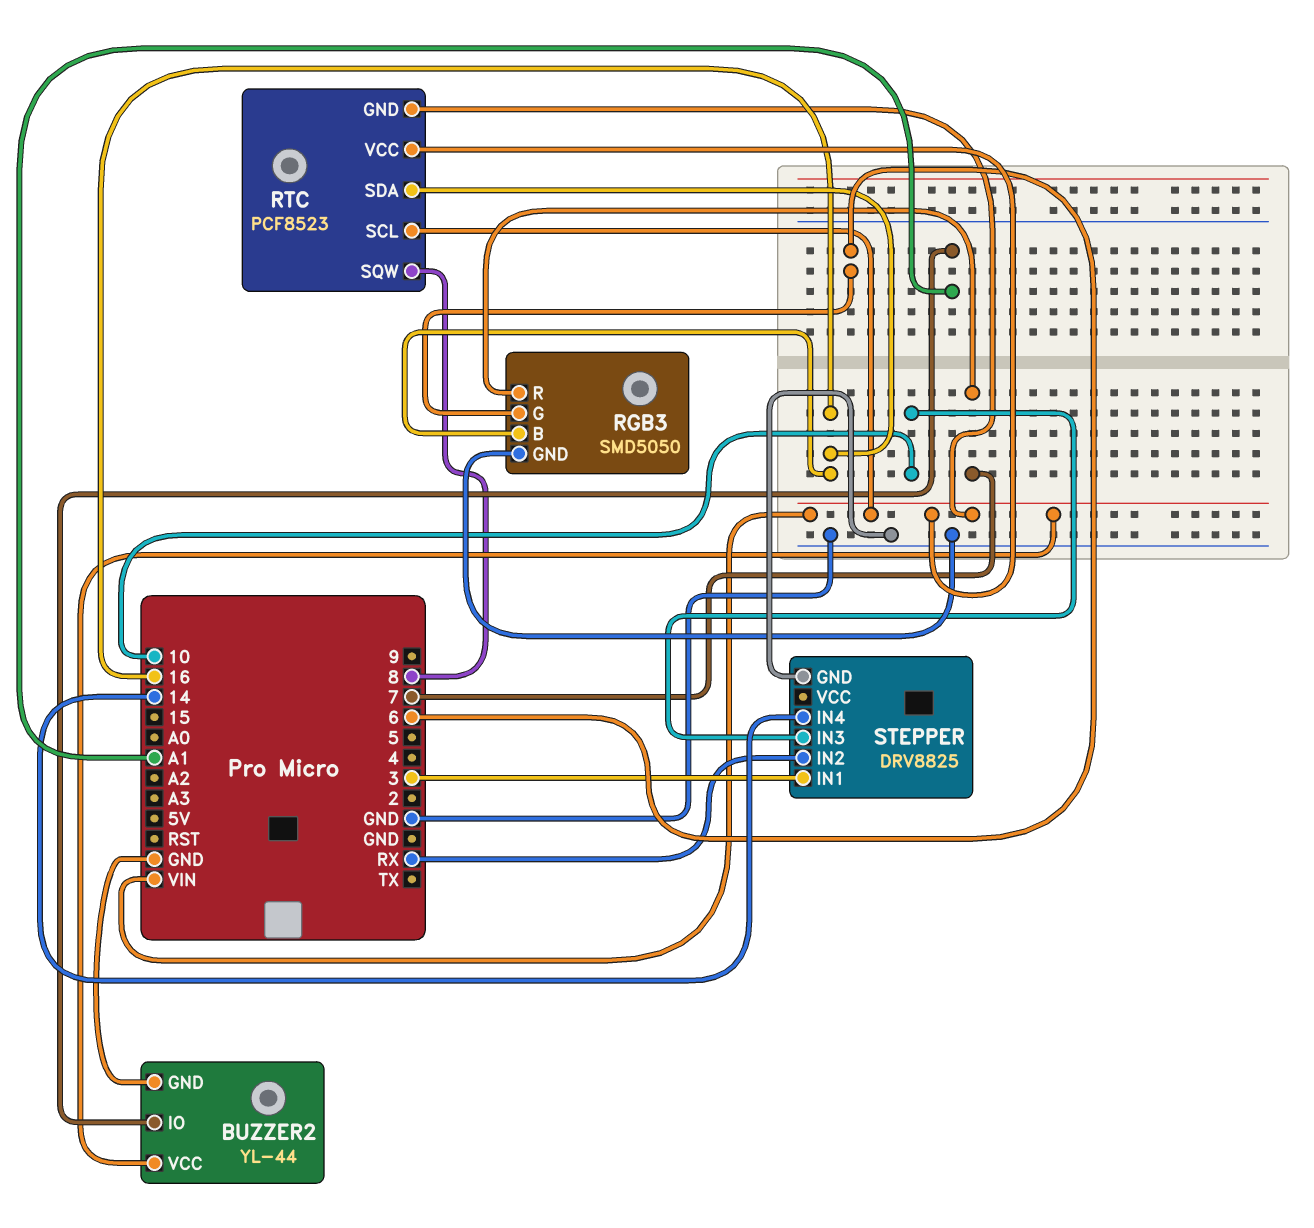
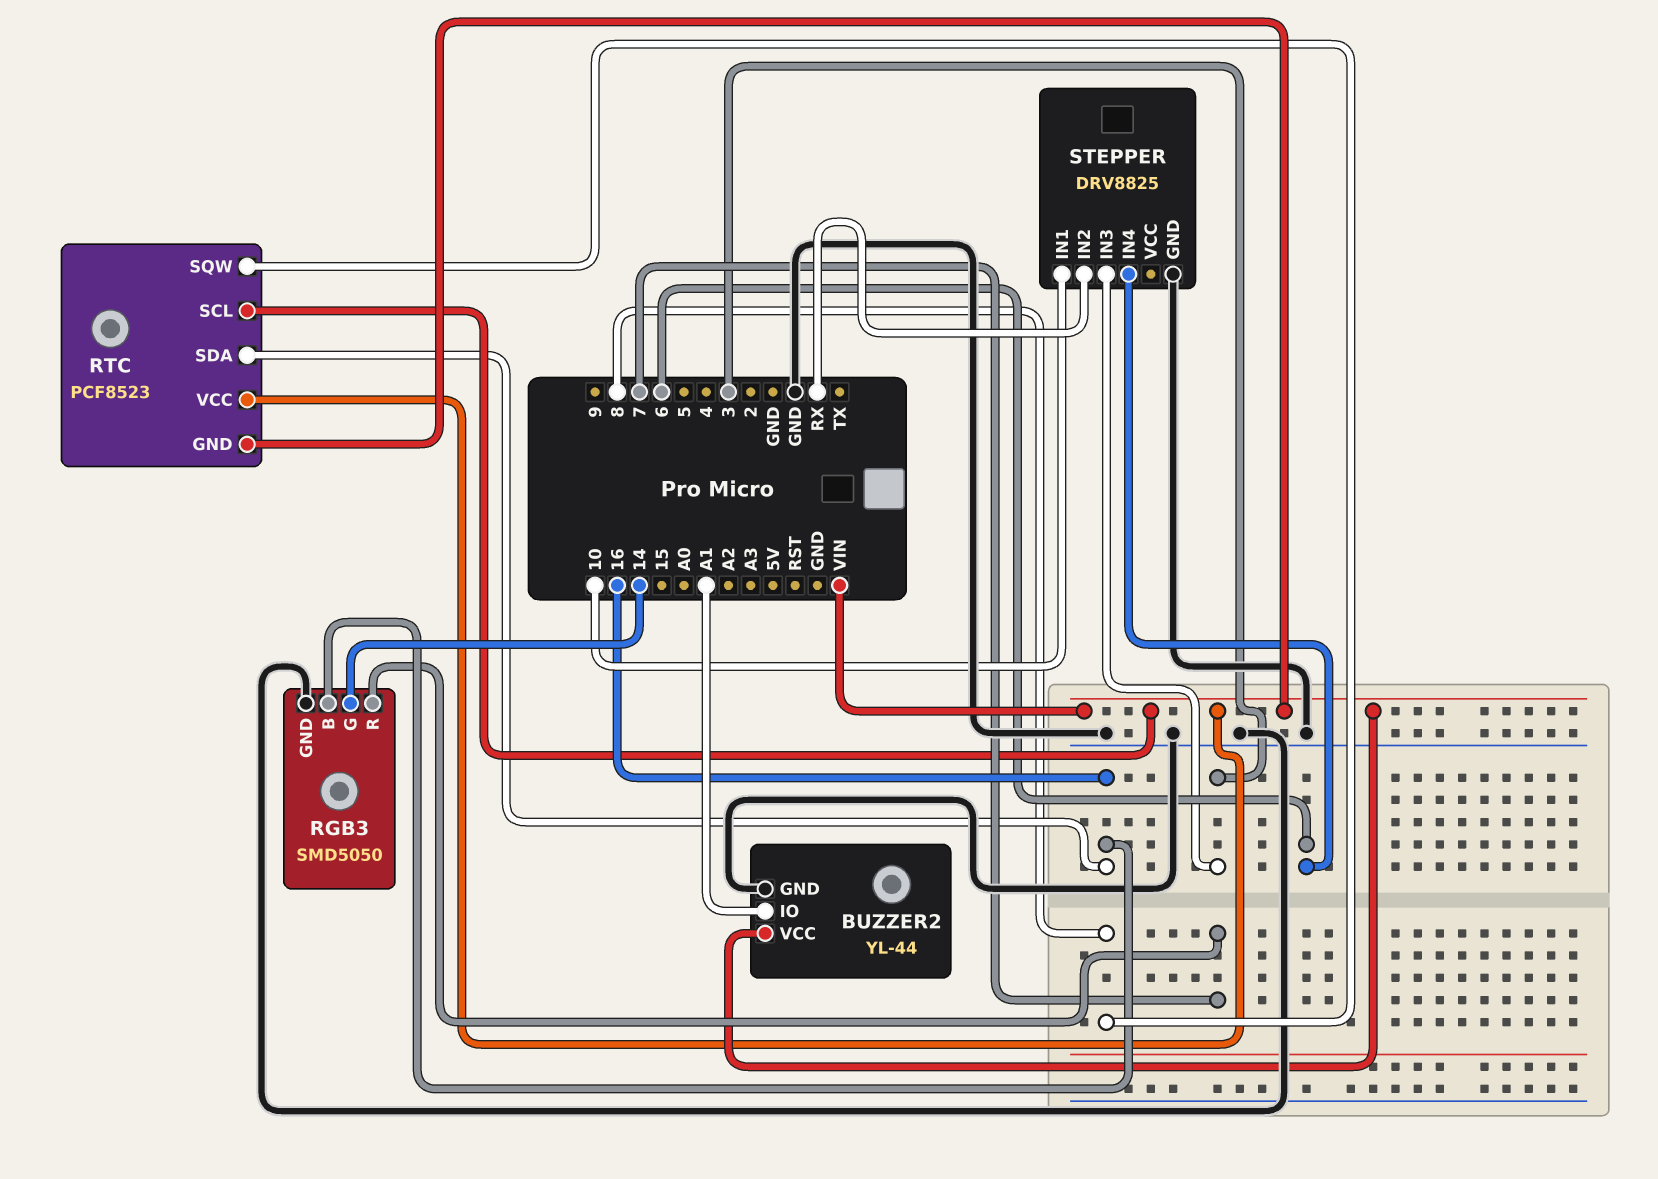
RGB3 pin G: 6 -> 14
STEPPER pin IN1: 3 -> 10
STEPPER pin IN3: 10 -> 3
STEPPER pin IN4: 14 -> 6

